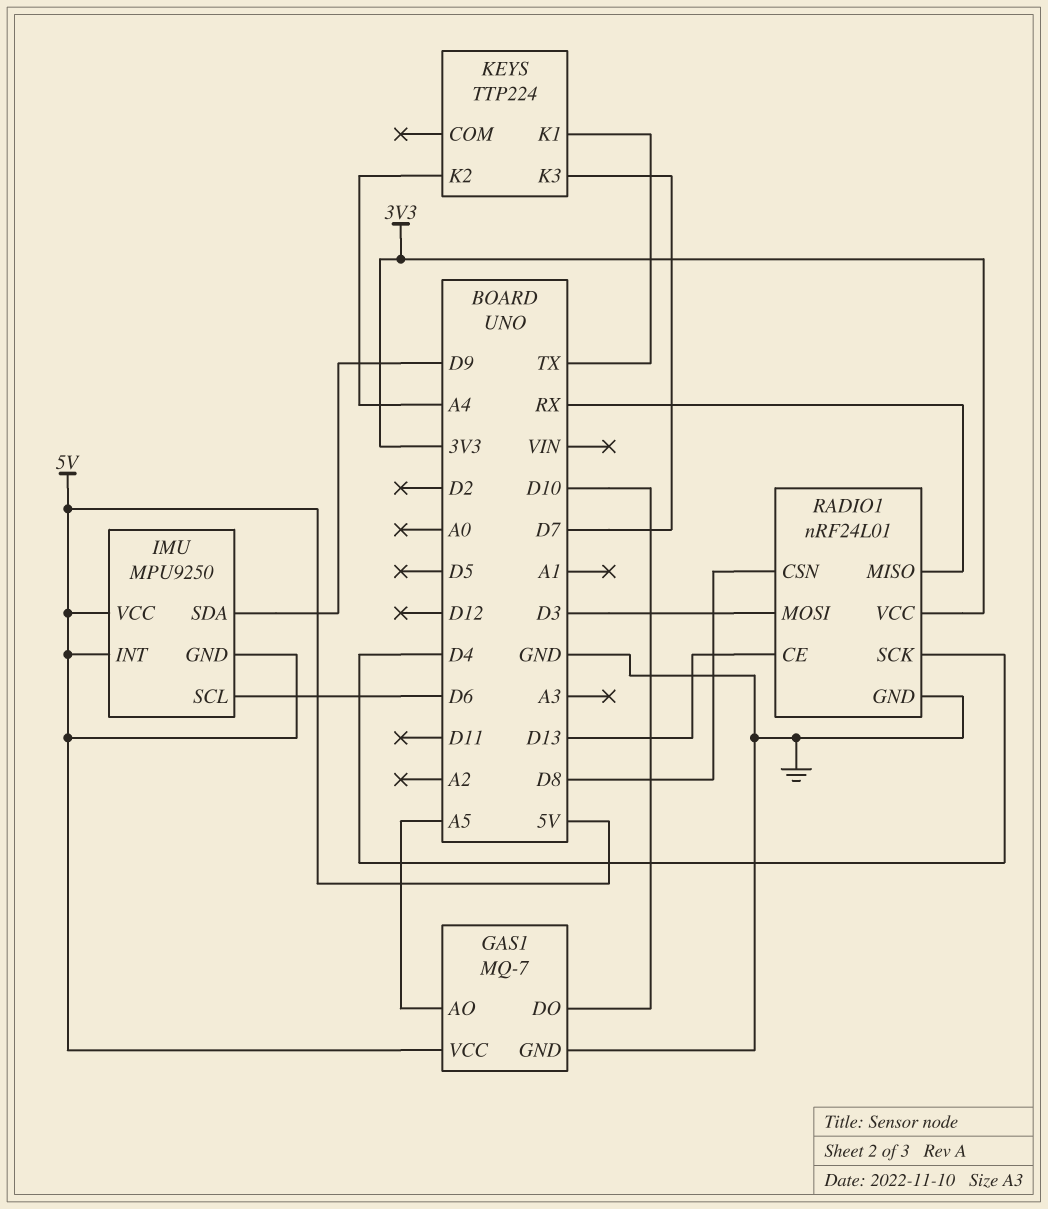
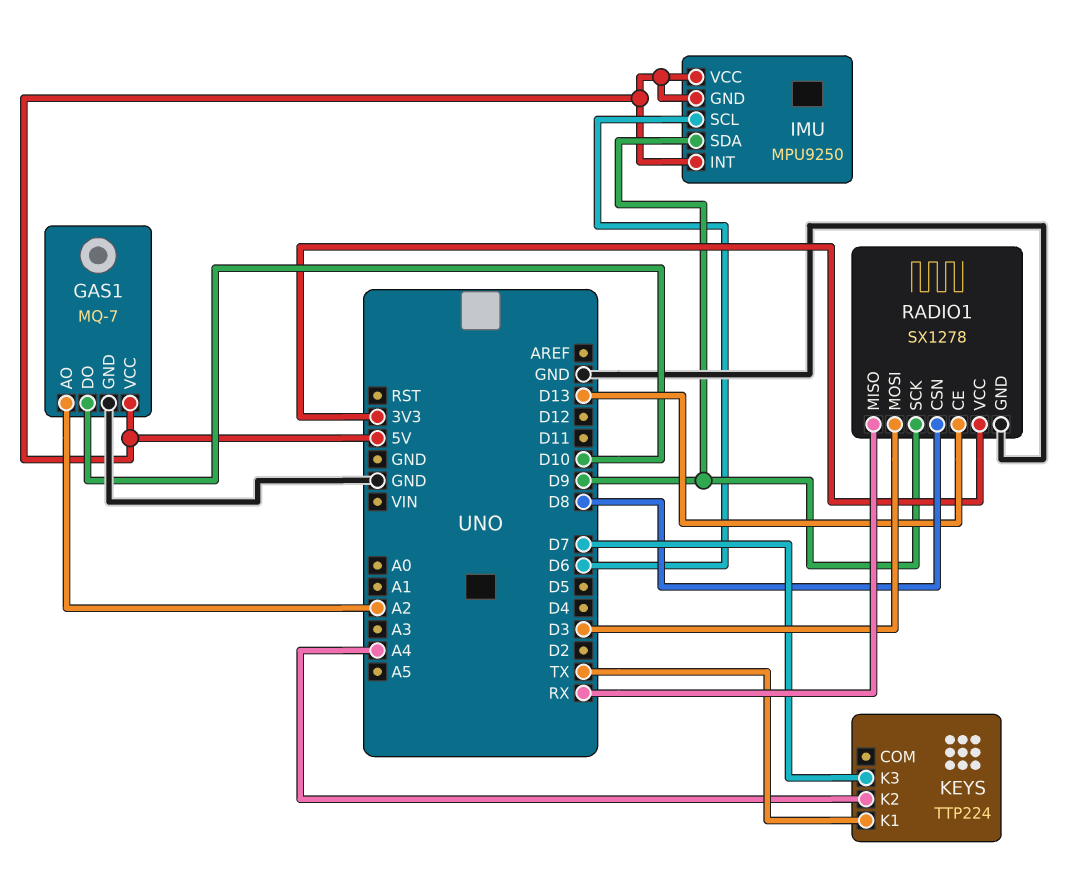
GAS1 pin AO: A5 -> A2
RADIO1: nRF24L01 -> SX1278
RADIO1 pin SCK: D4 -> D9

